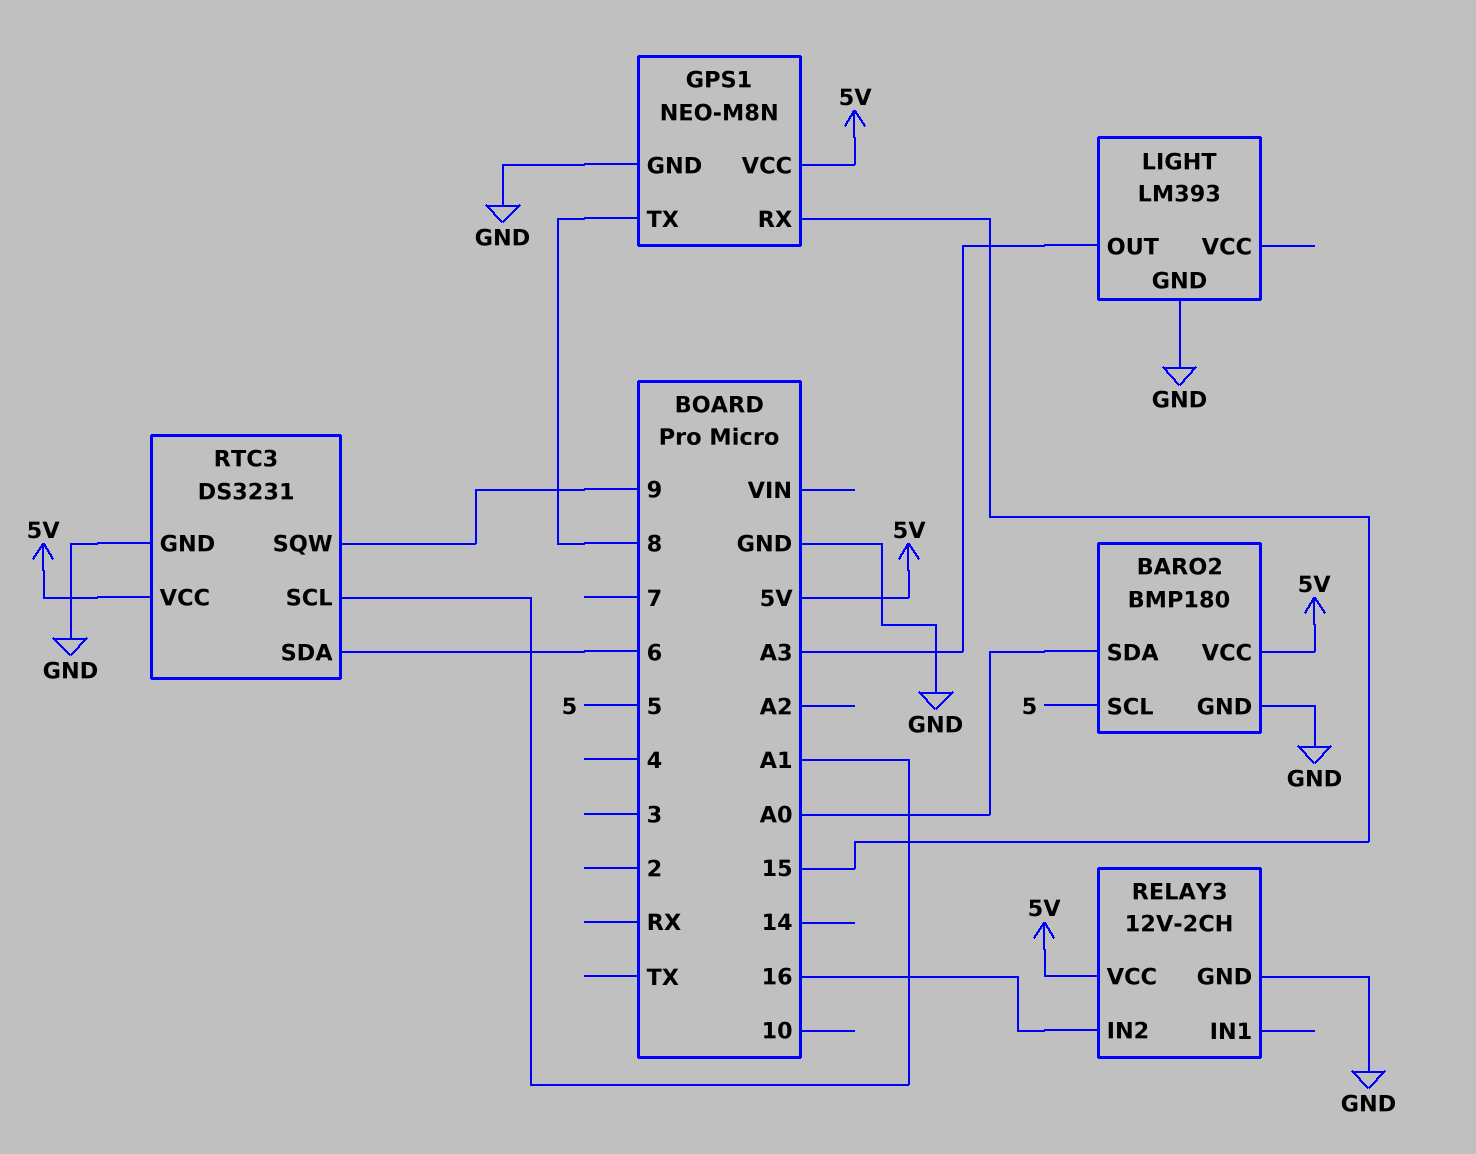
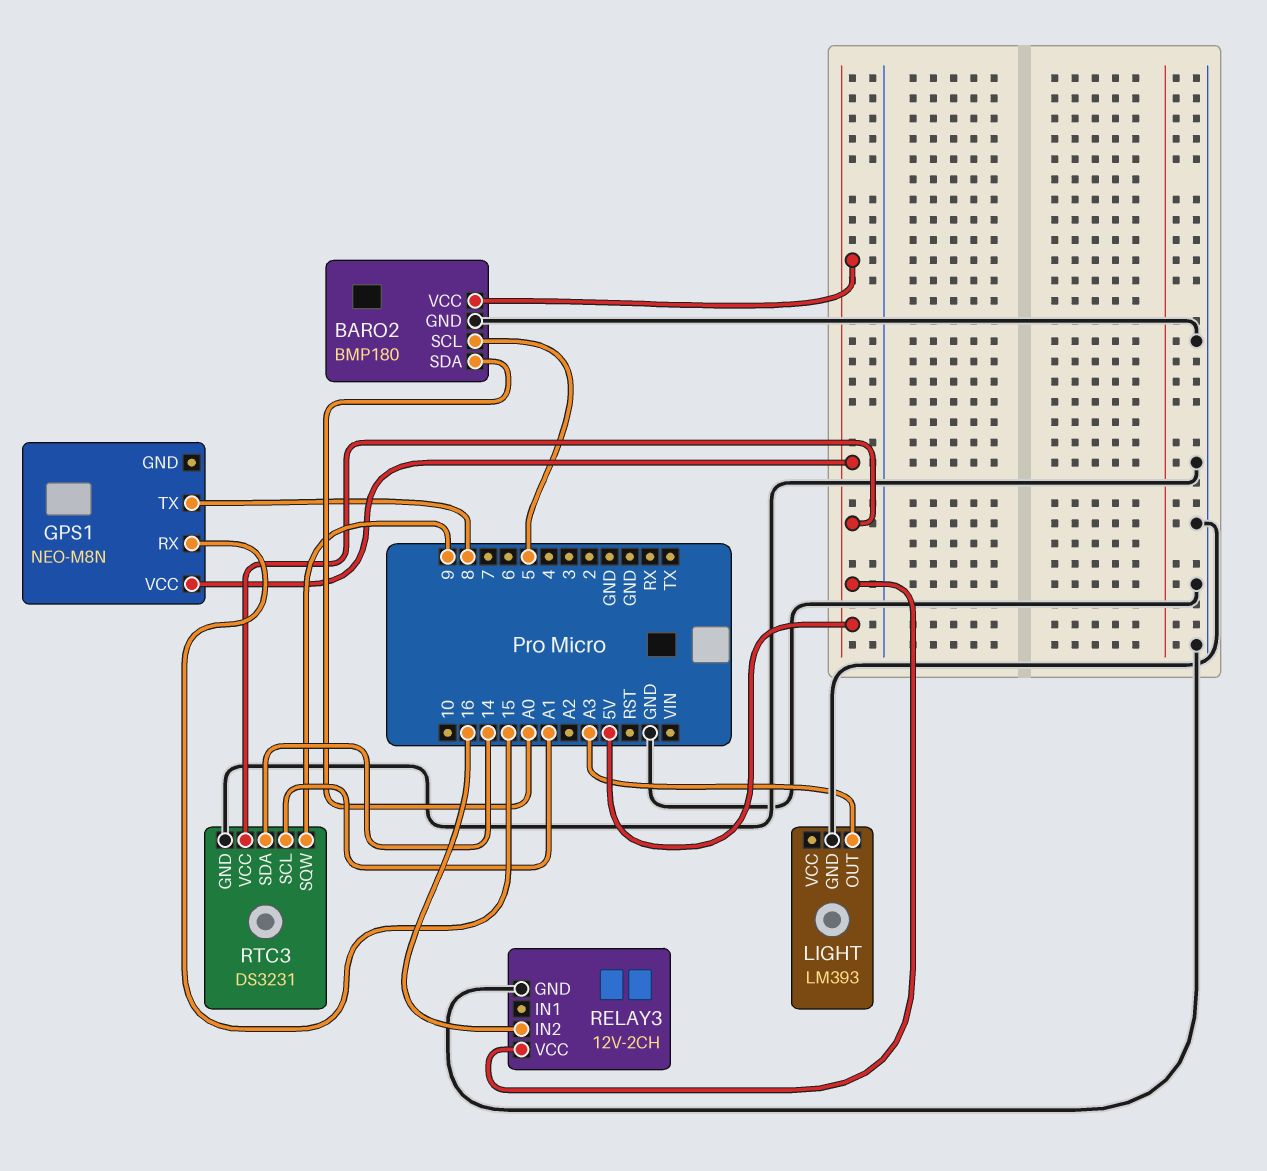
GPS1 pin GND: GND -> none
RTC3 pin SDA: 6 -> 14

